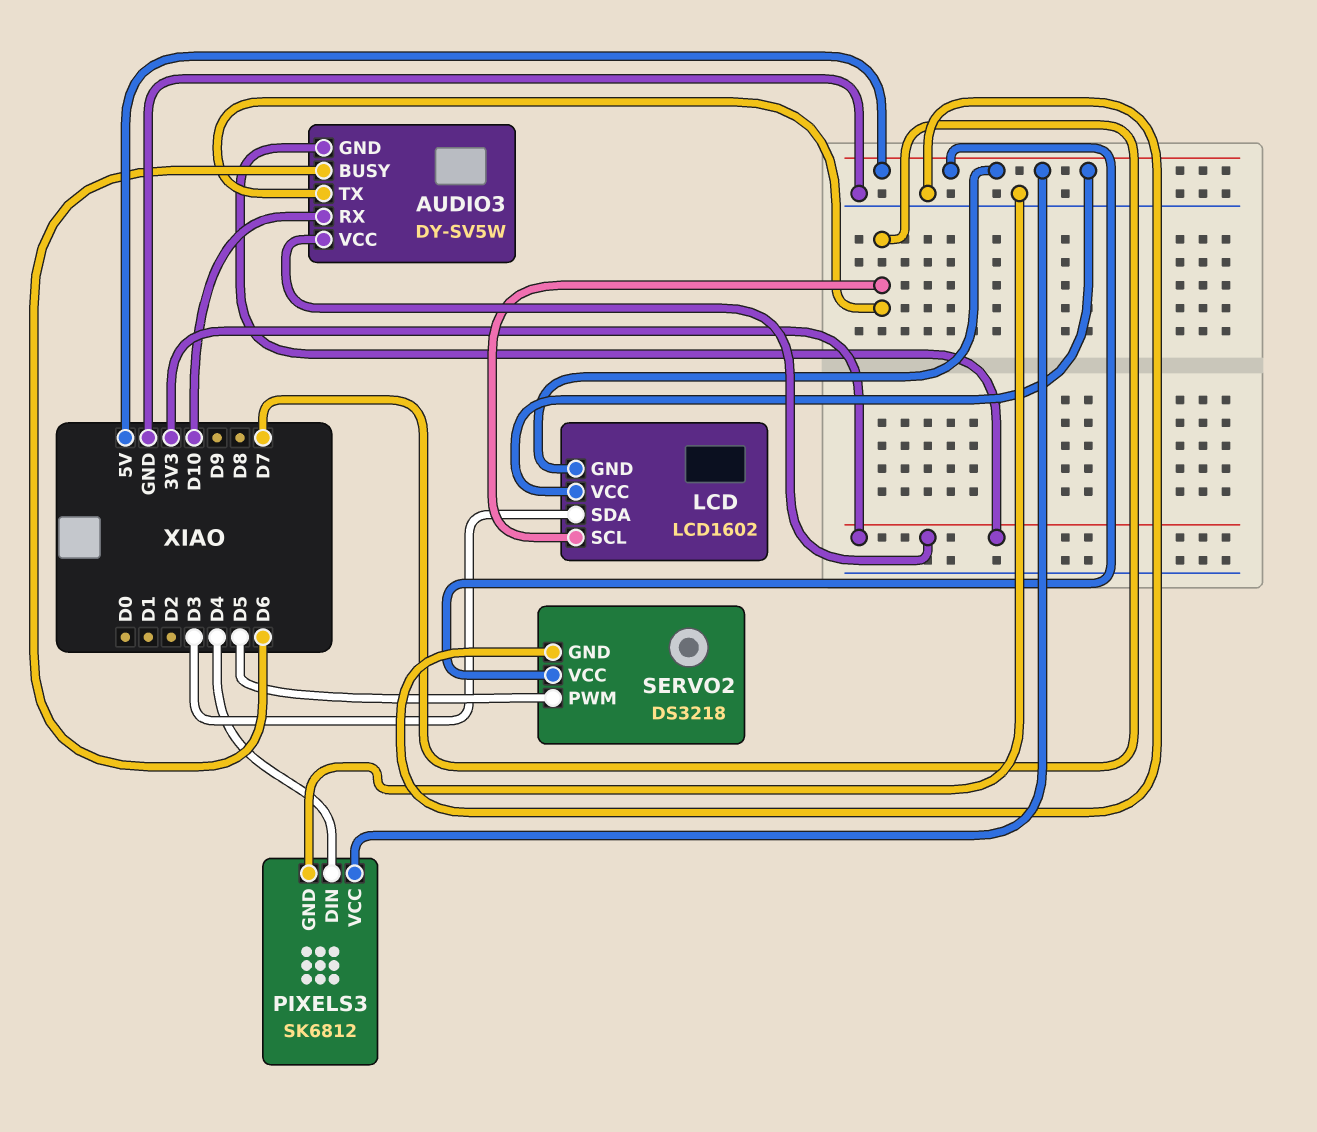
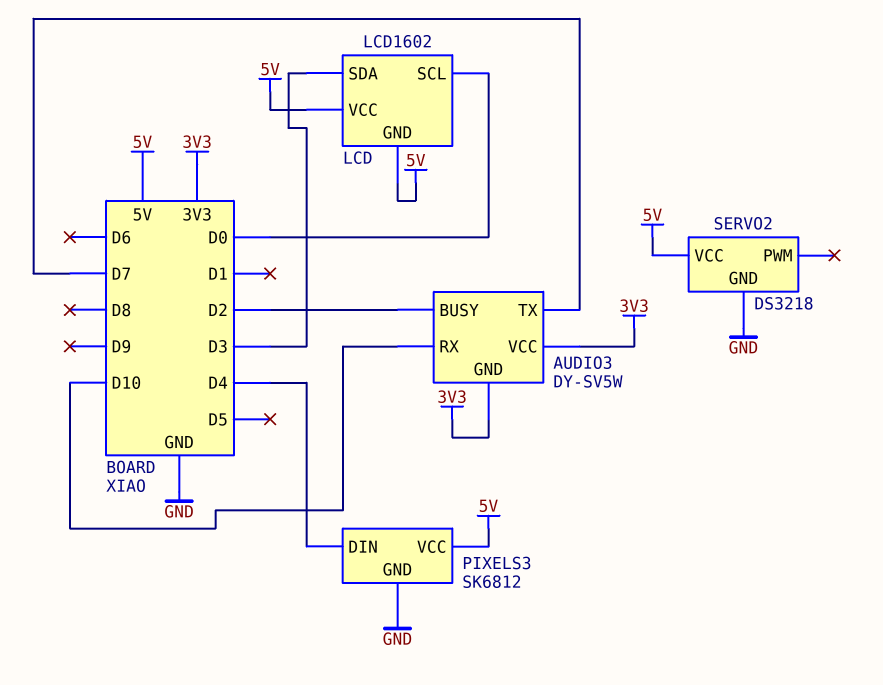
AUDIO3 pin BUSY: D6 -> D2
LCD pin SCL: D7 -> D0
SERVO2 pin PWM: D5 -> none

